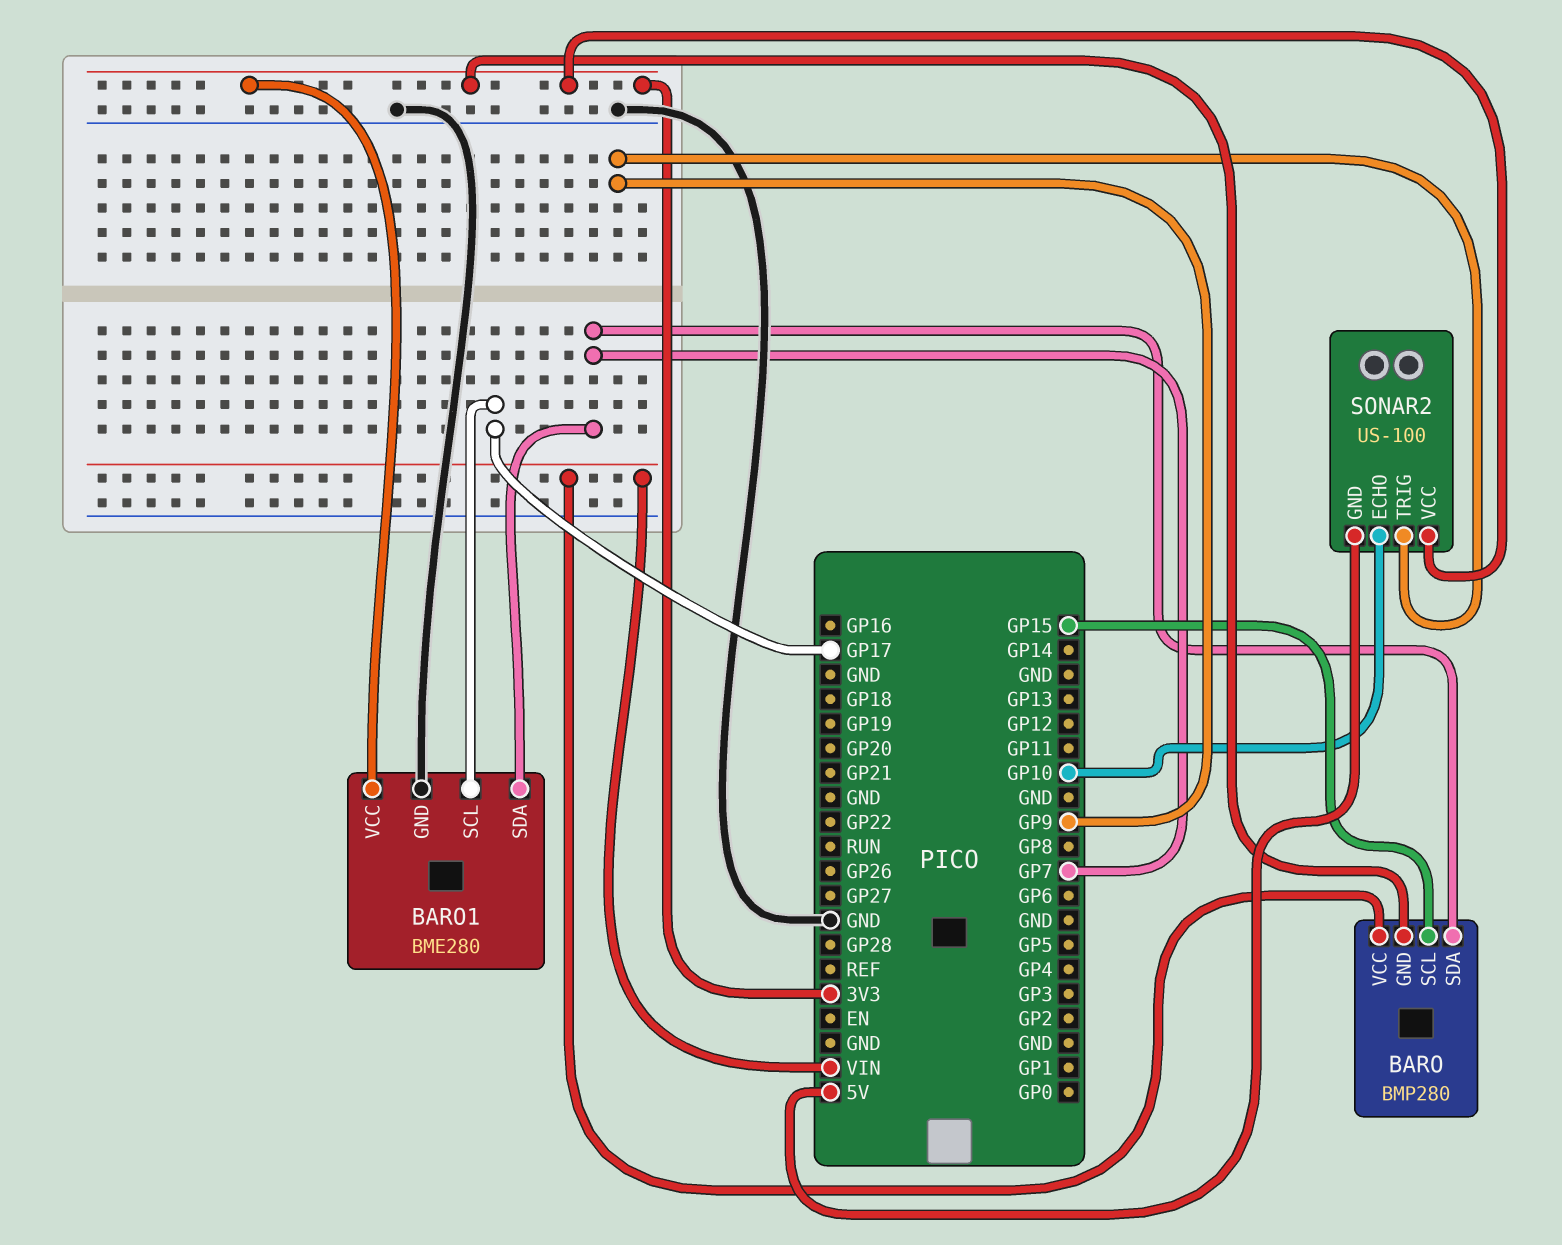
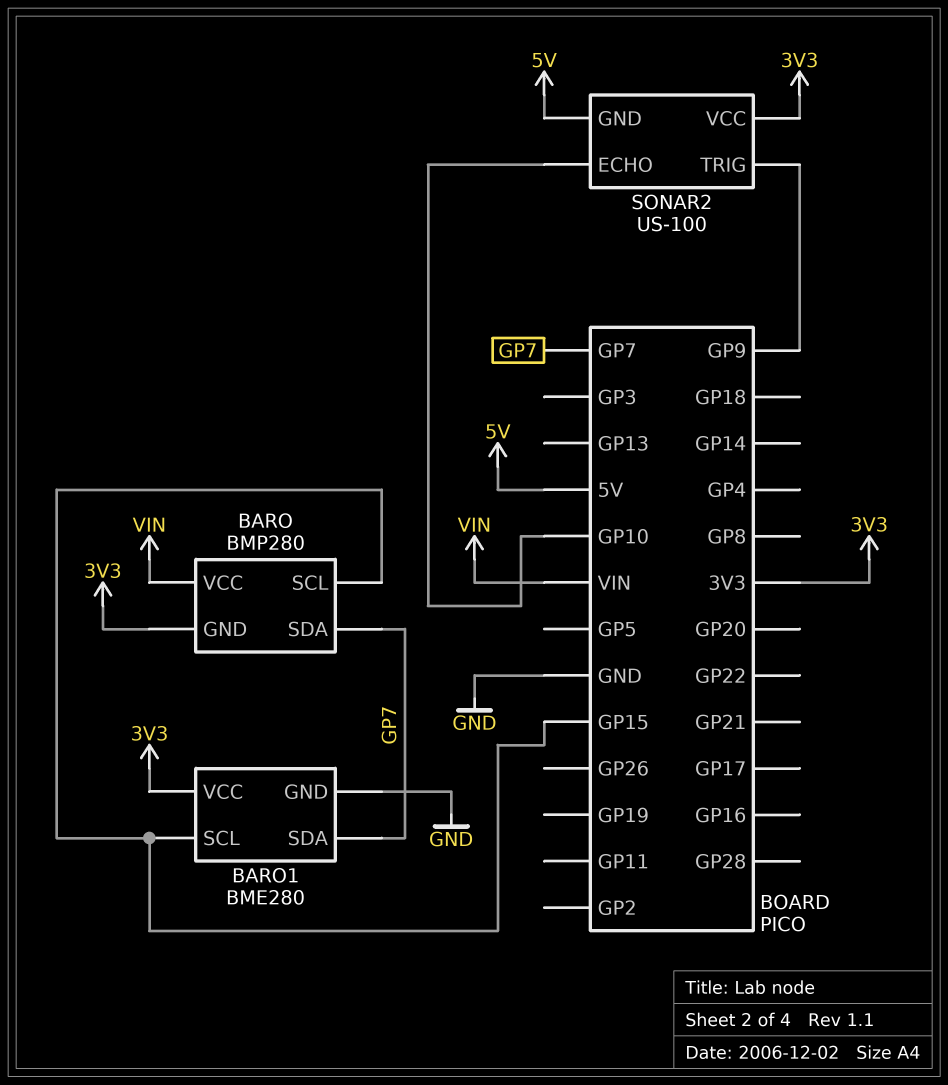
BARO1 pin SCL: GP17 -> GP15

